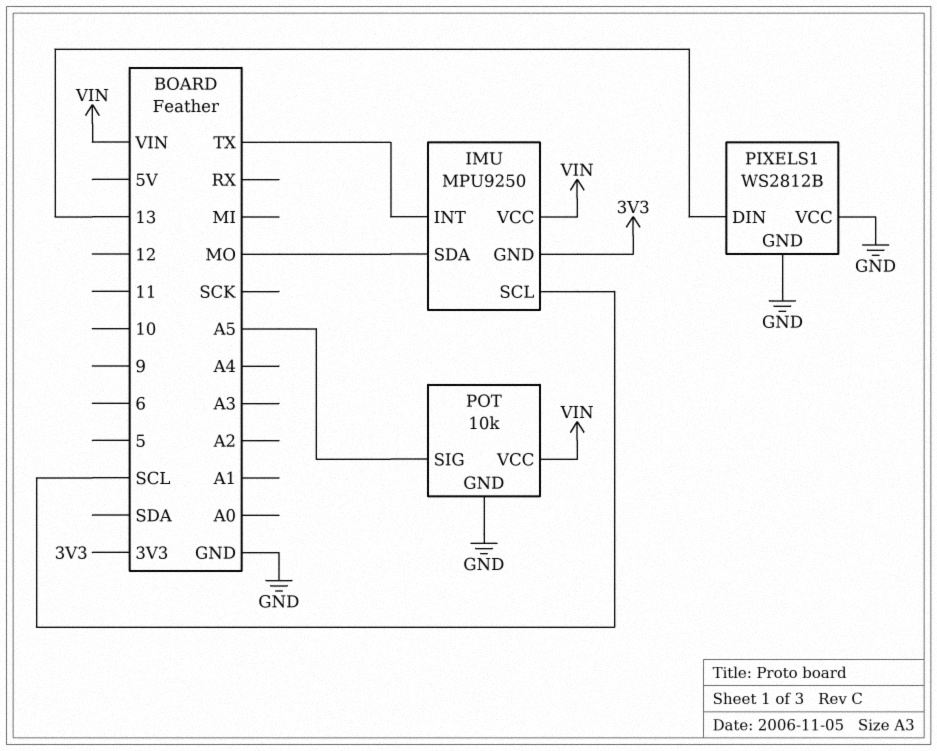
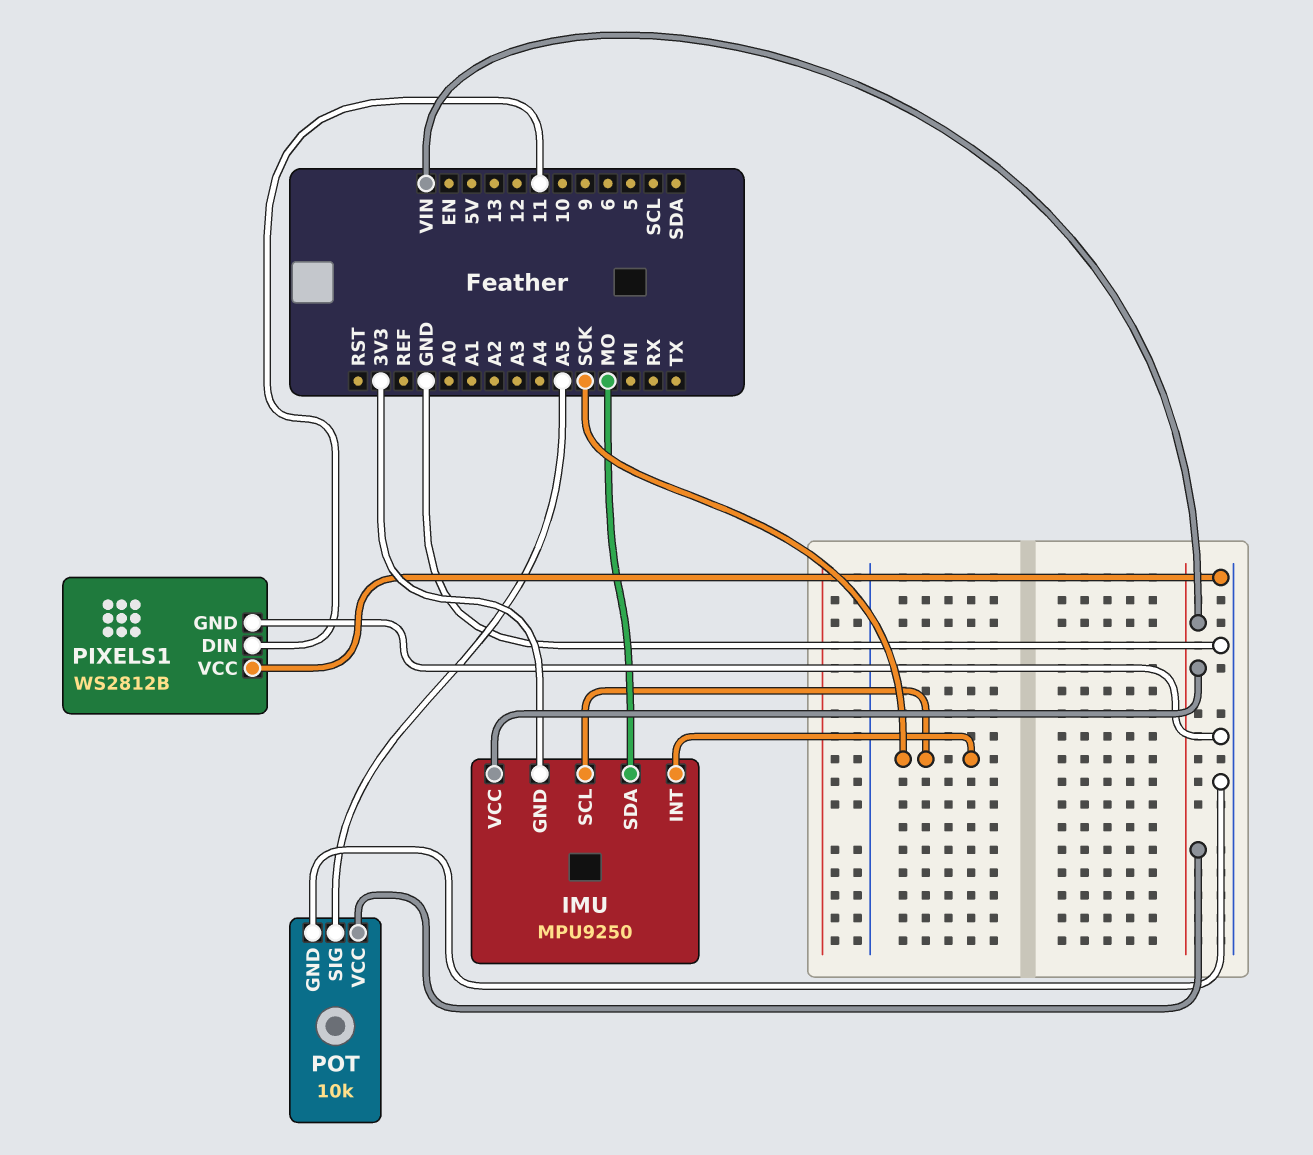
IMU pin INT: TX -> SCK
IMU pin SCL: SCL -> SCK
PIXELS1 pin DIN: 13 -> 11

